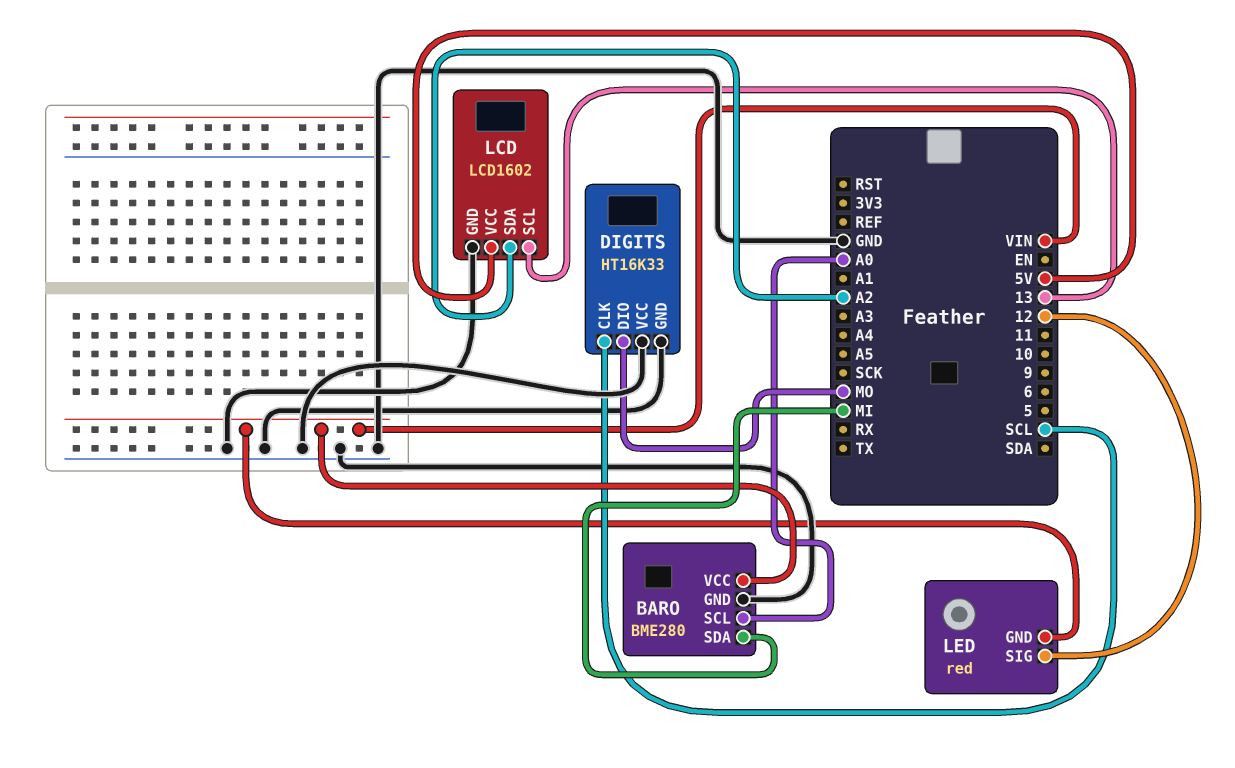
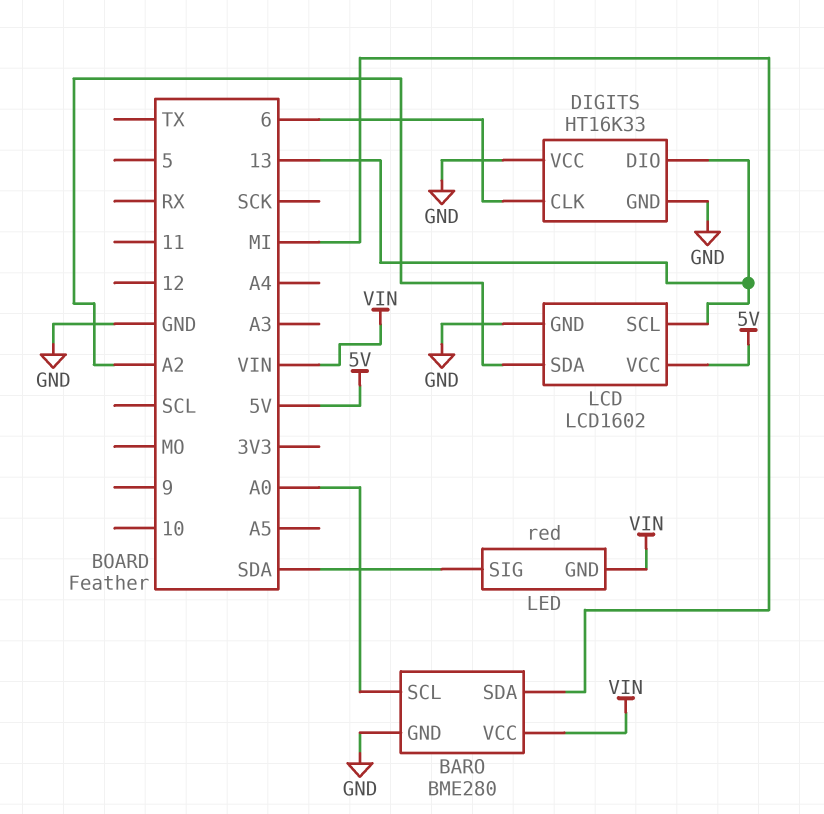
DIGITS pin CLK: SCL -> 6
DIGITS pin DIO: MO -> 13
LED pin SIG: 12 -> SDA

